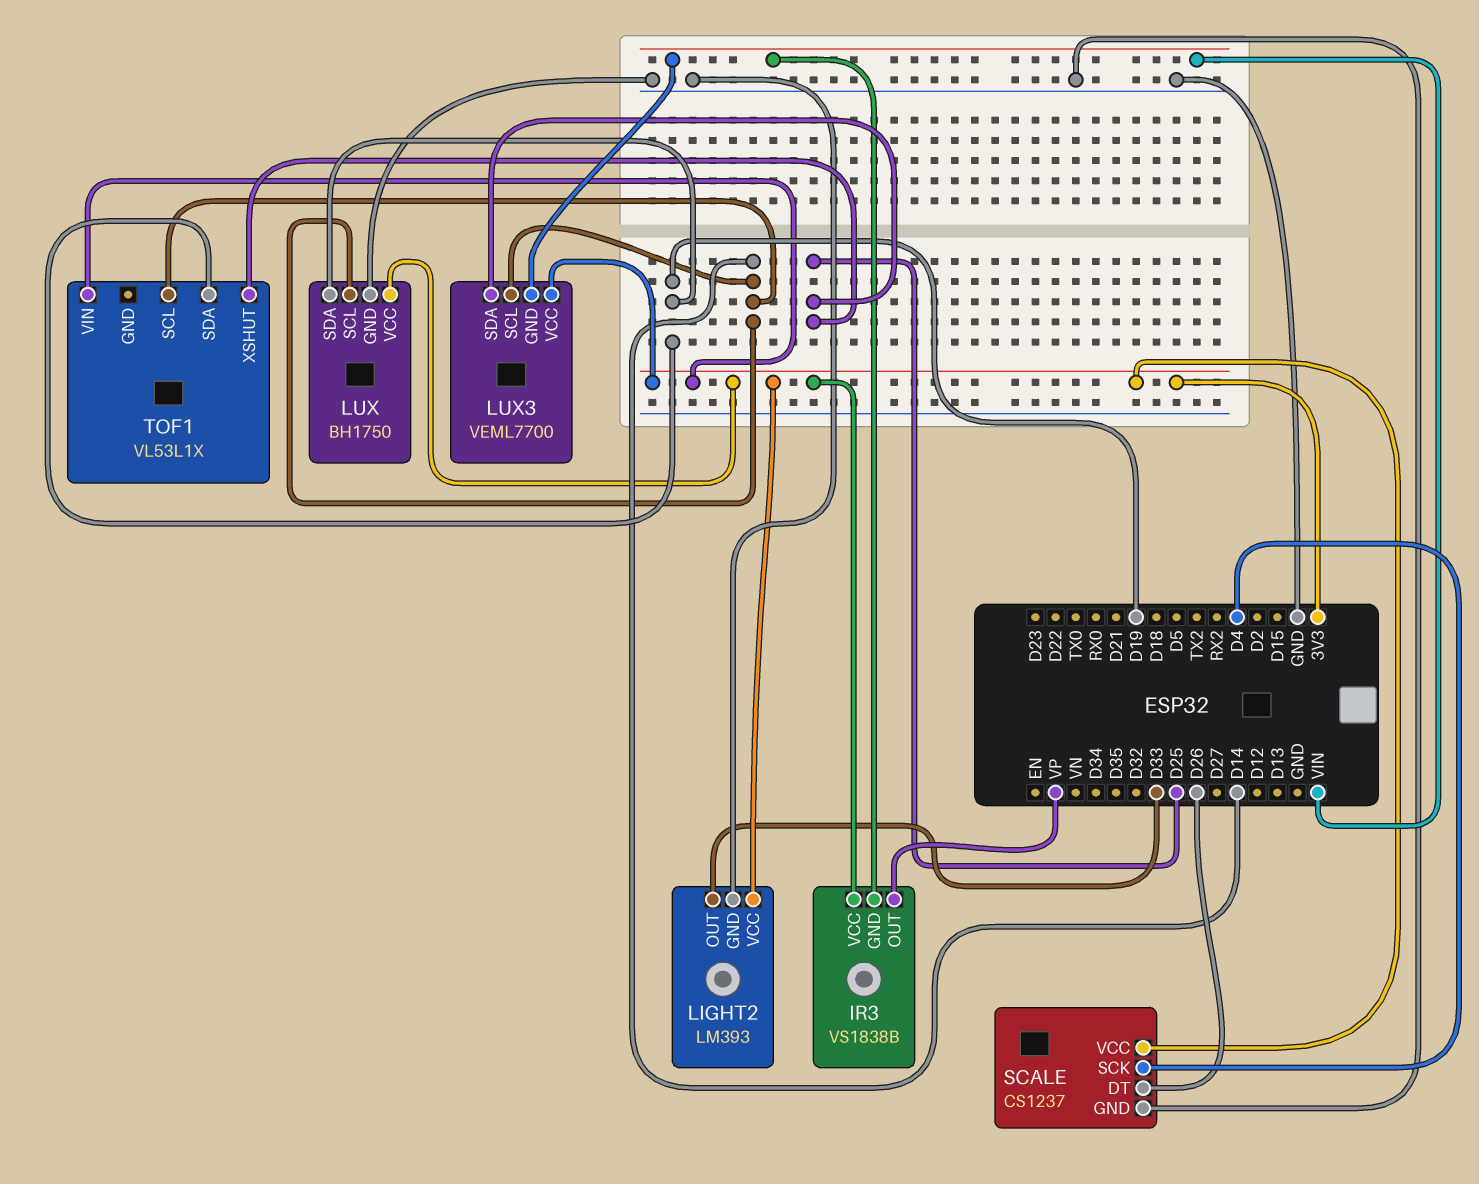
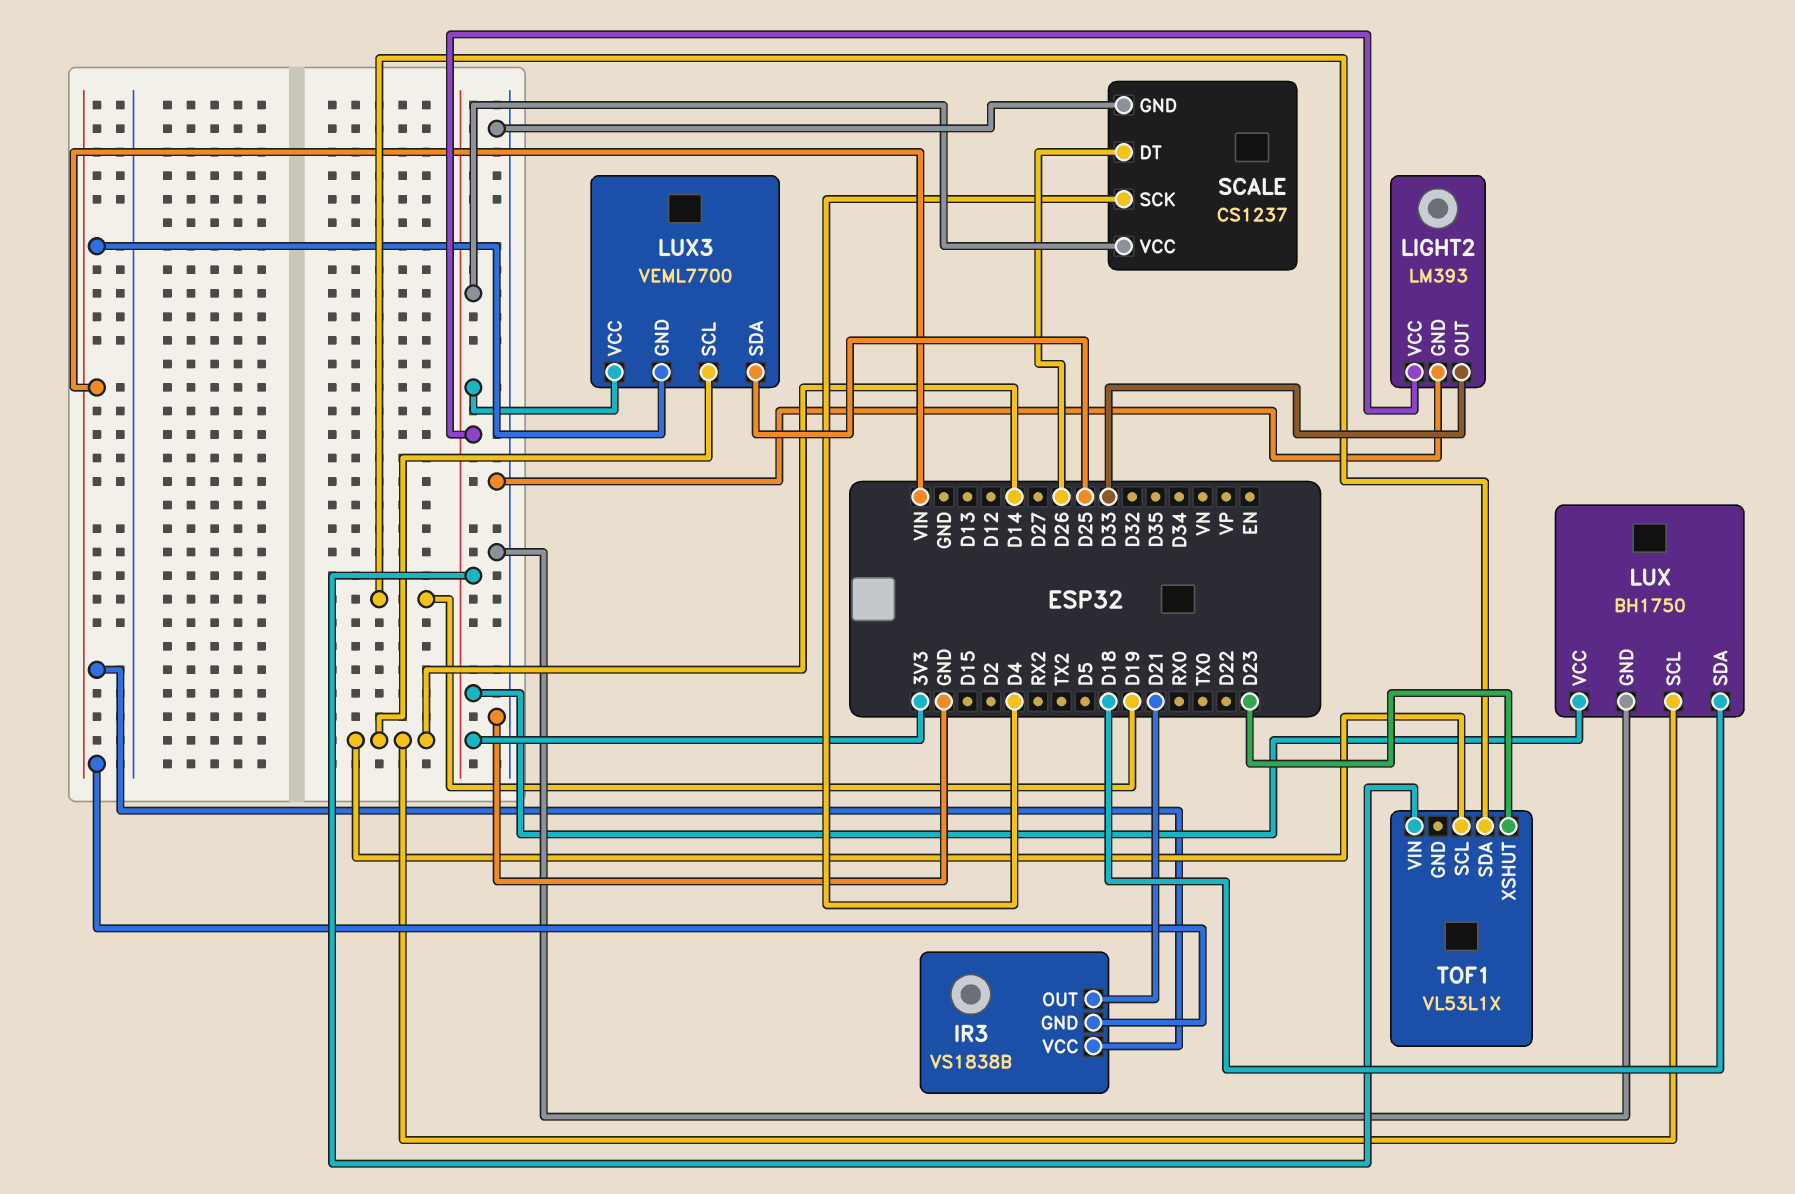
IR3 pin OUT: VP -> D21
IR3 pin VCC: 3V3 -> VIN
LUX pin SDA: D19 -> D18
TOF1 pin XSHUT: D25 -> D23

